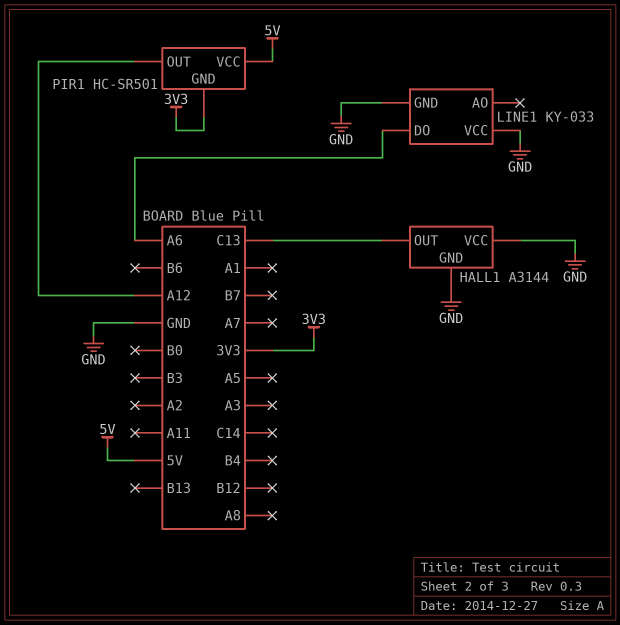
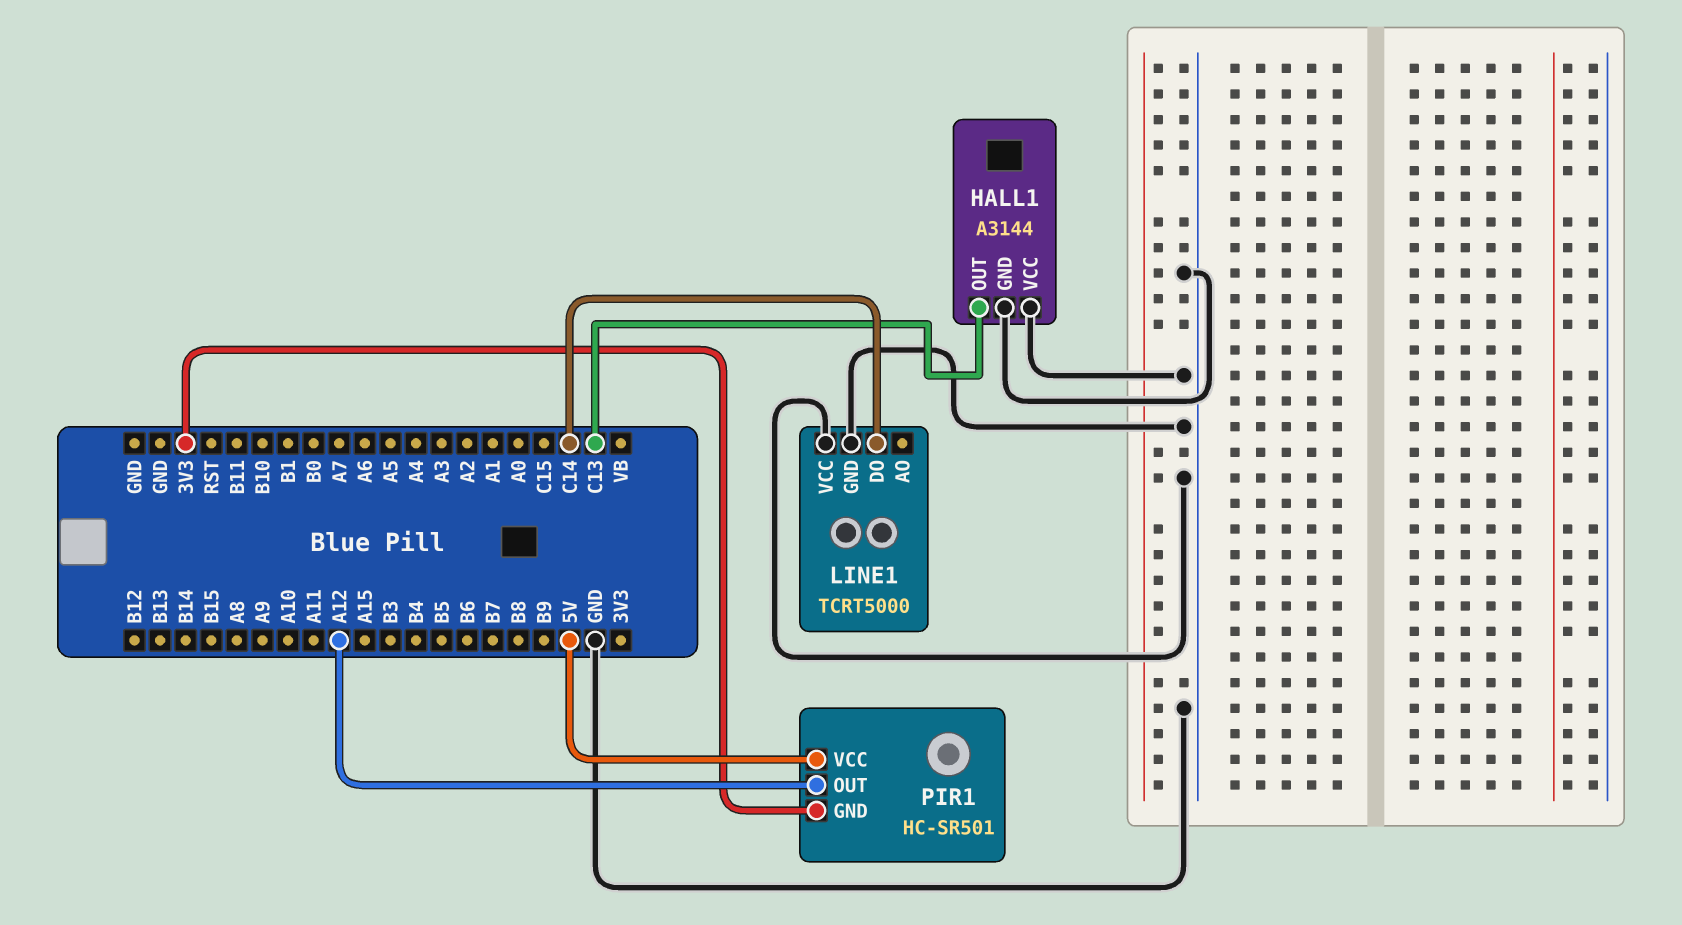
LINE1: KY-033 -> TCRT5000
LINE1 pin DO: A6 -> C14

